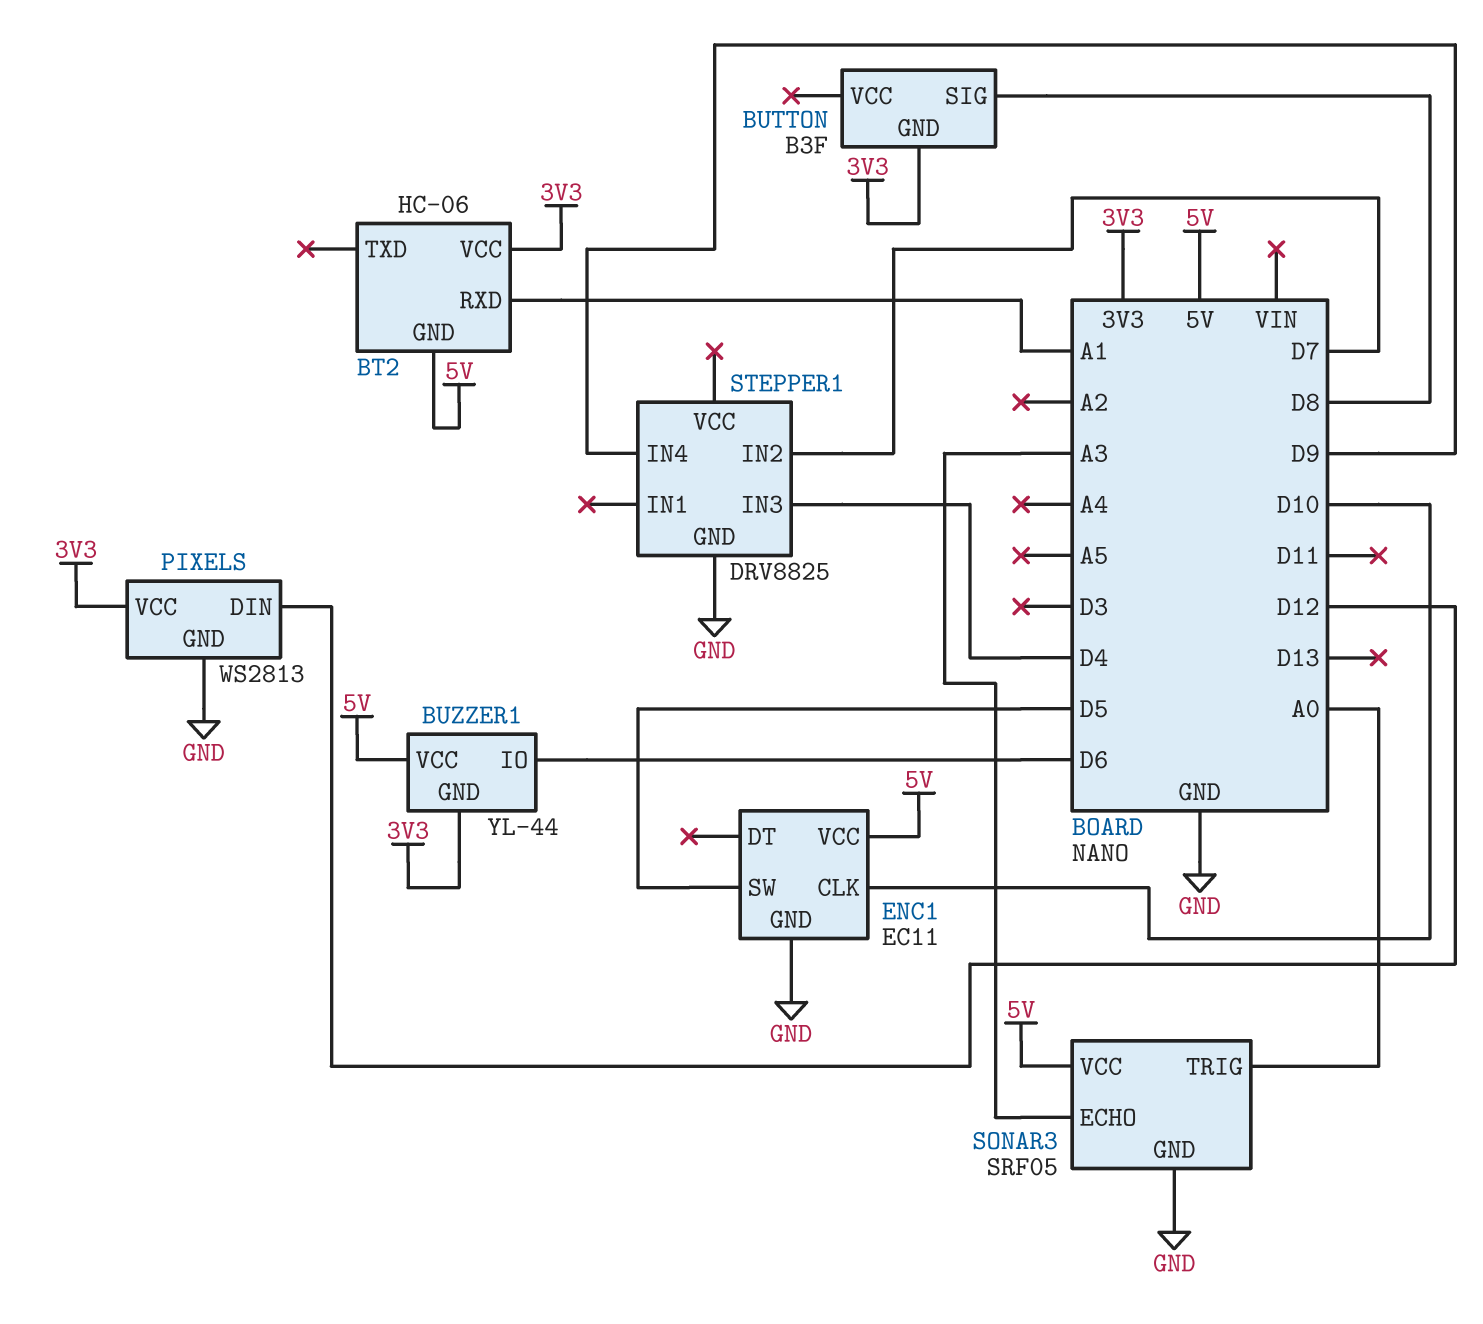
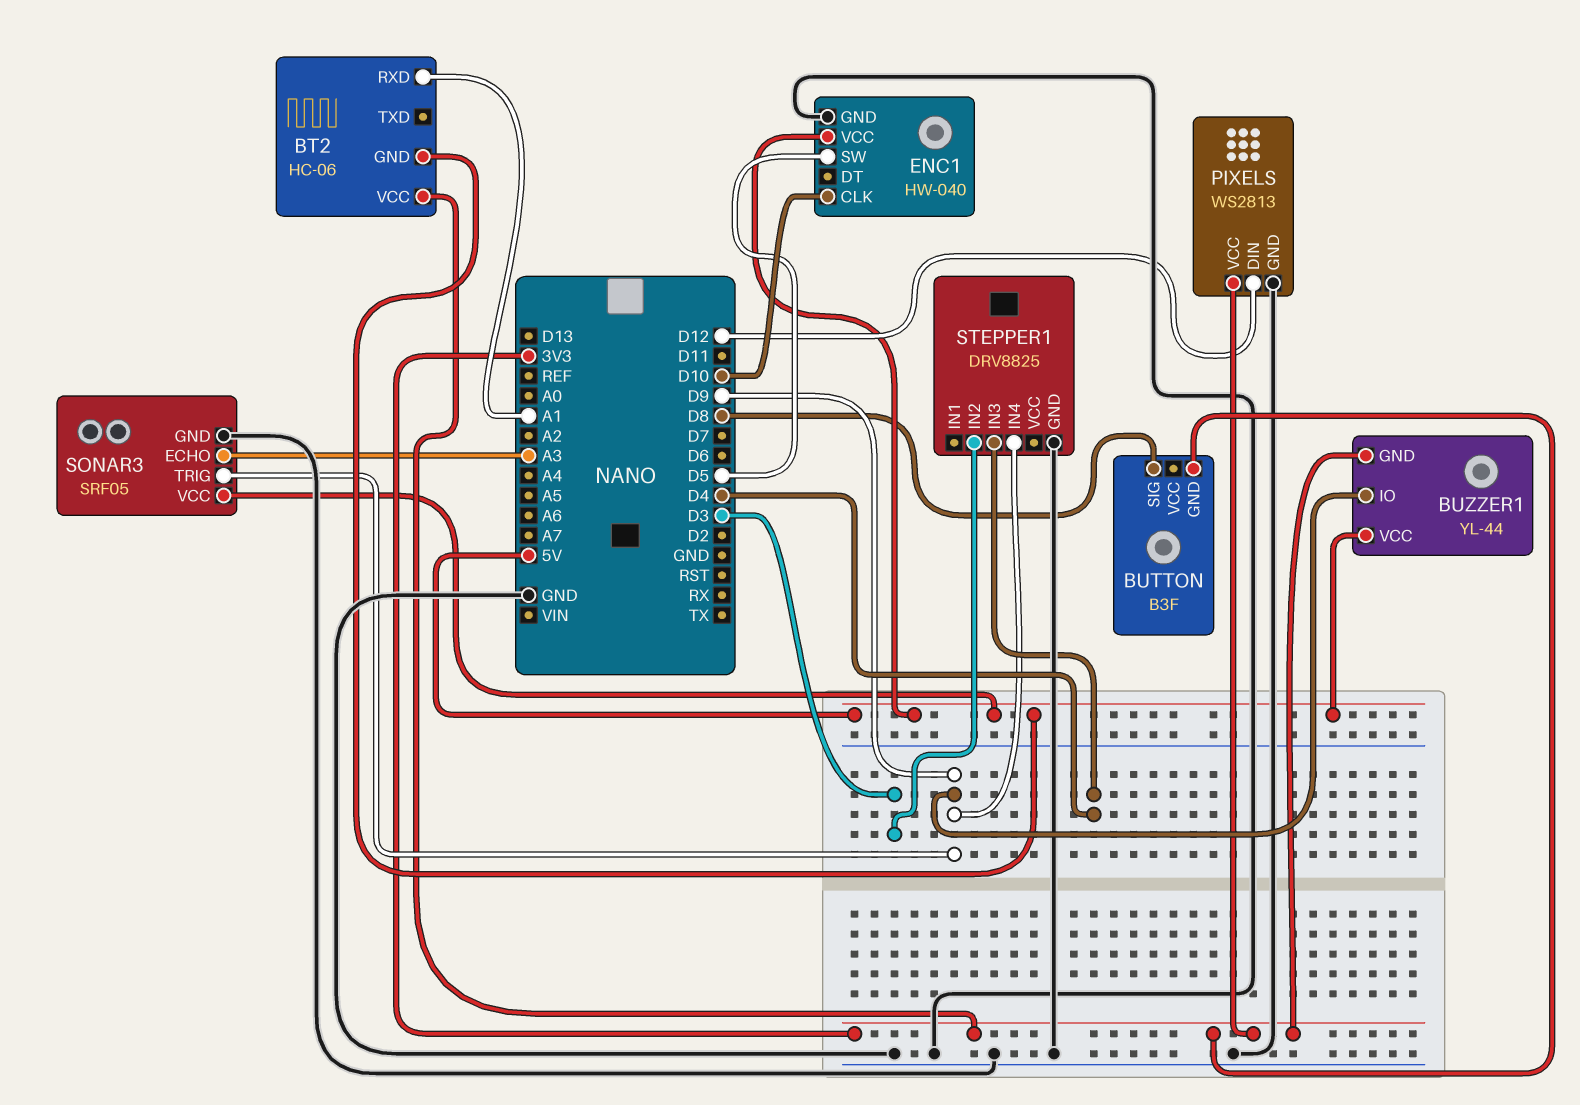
BUZZER1 pin IO: D6 -> D9
ENC1: EC11 -> HW-040
SONAR3 pin TRIG: A0 -> D9
STEPPER1 pin IN2: D7 -> D3

